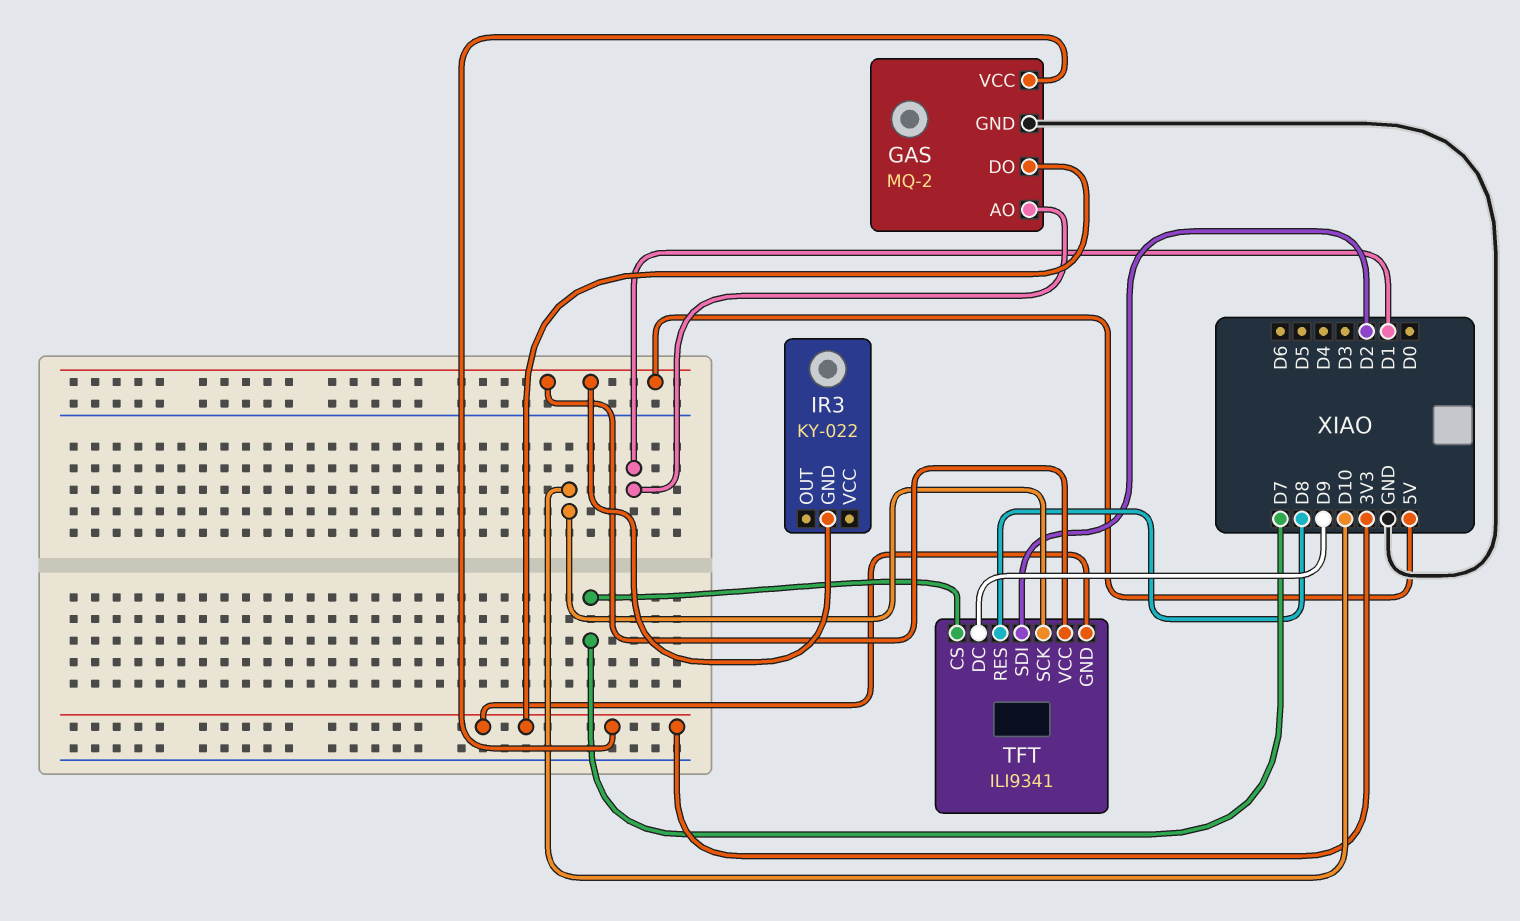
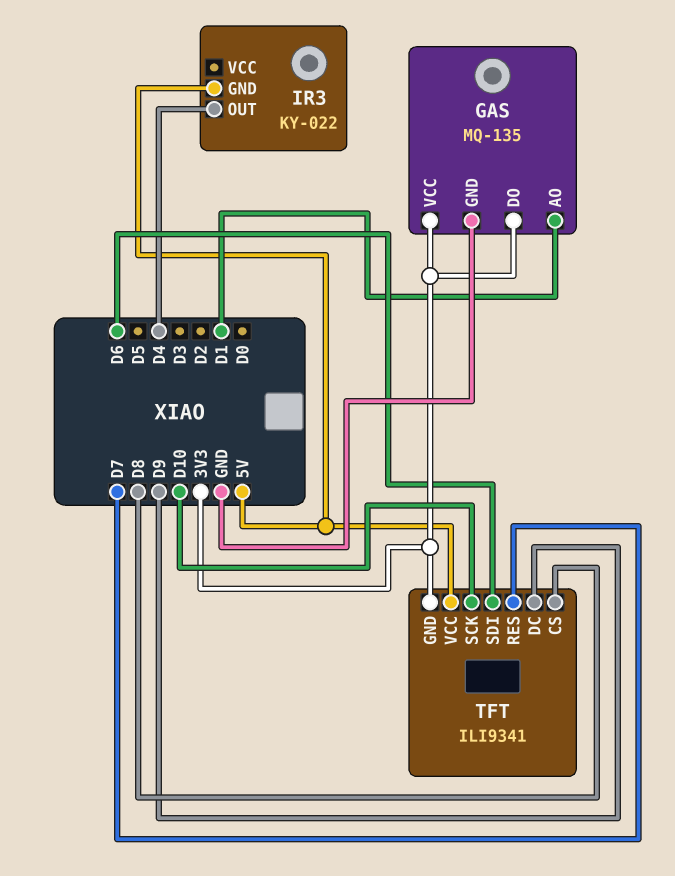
GAS: MQ-2 -> MQ-135
IR3 pin OUT: none -> D4
TFT pin CS: D7 -> D8
TFT pin RES: D8 -> D7
TFT pin SDI: D2 -> D6

